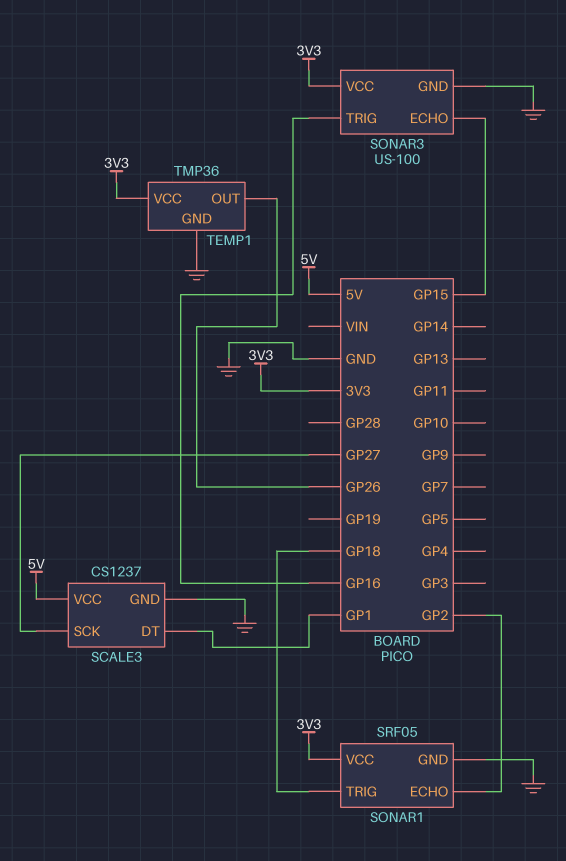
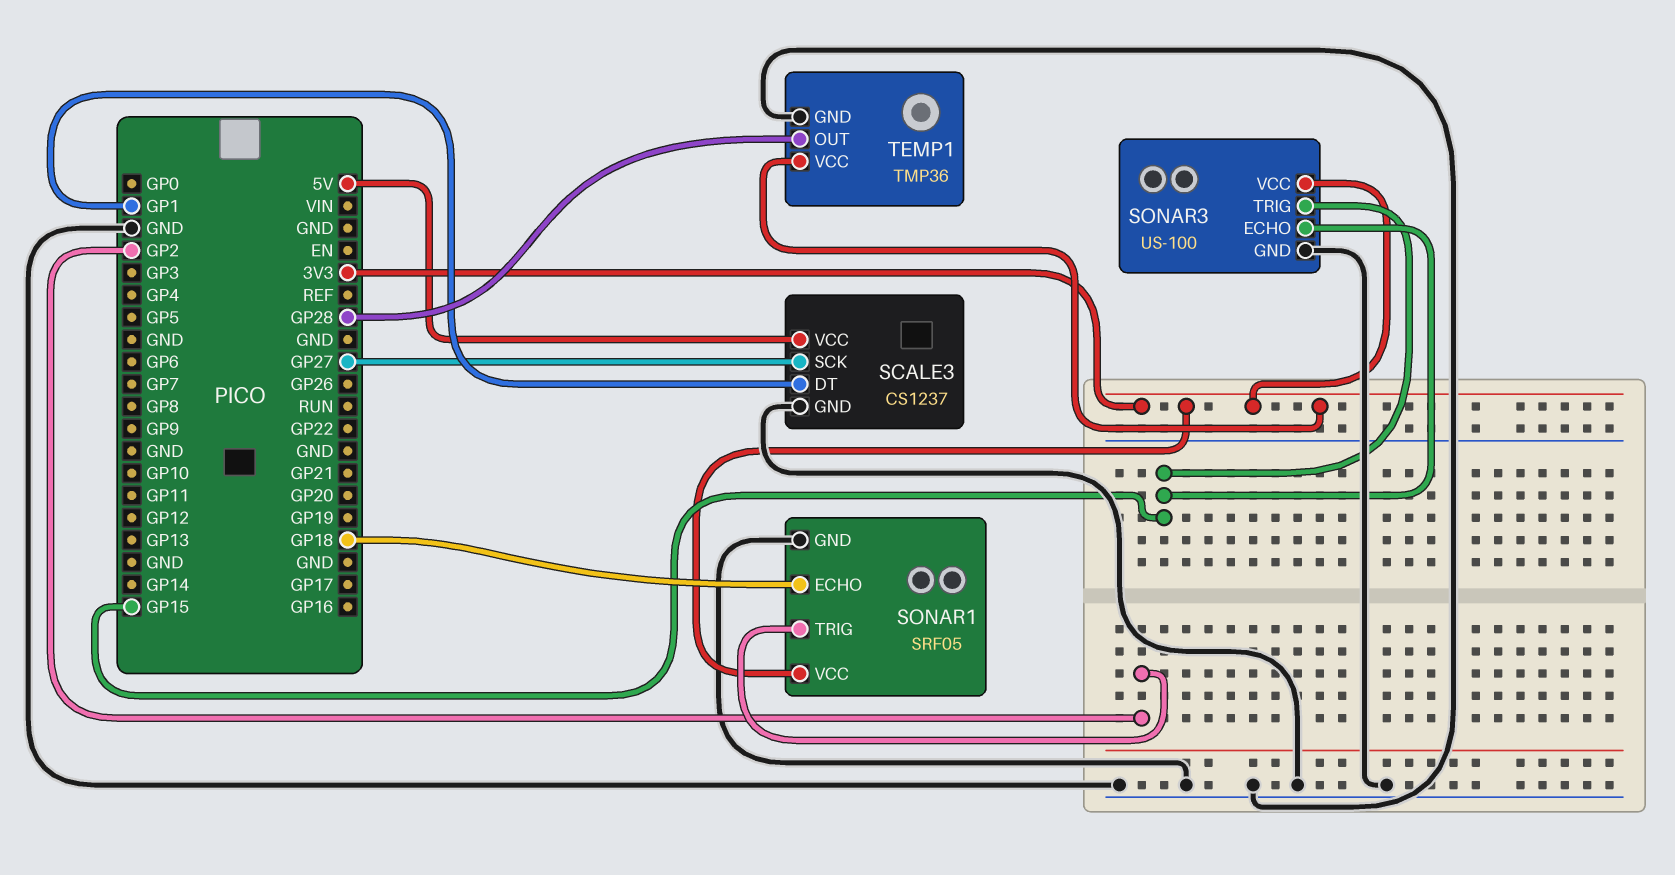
SONAR1 pin ECHO: GP2 -> GP18
SONAR1 pin TRIG: GP18 -> GP2
SONAR3 pin TRIG: GP16 -> GP15
TEMP1 pin OUT: GP26 -> GP28

